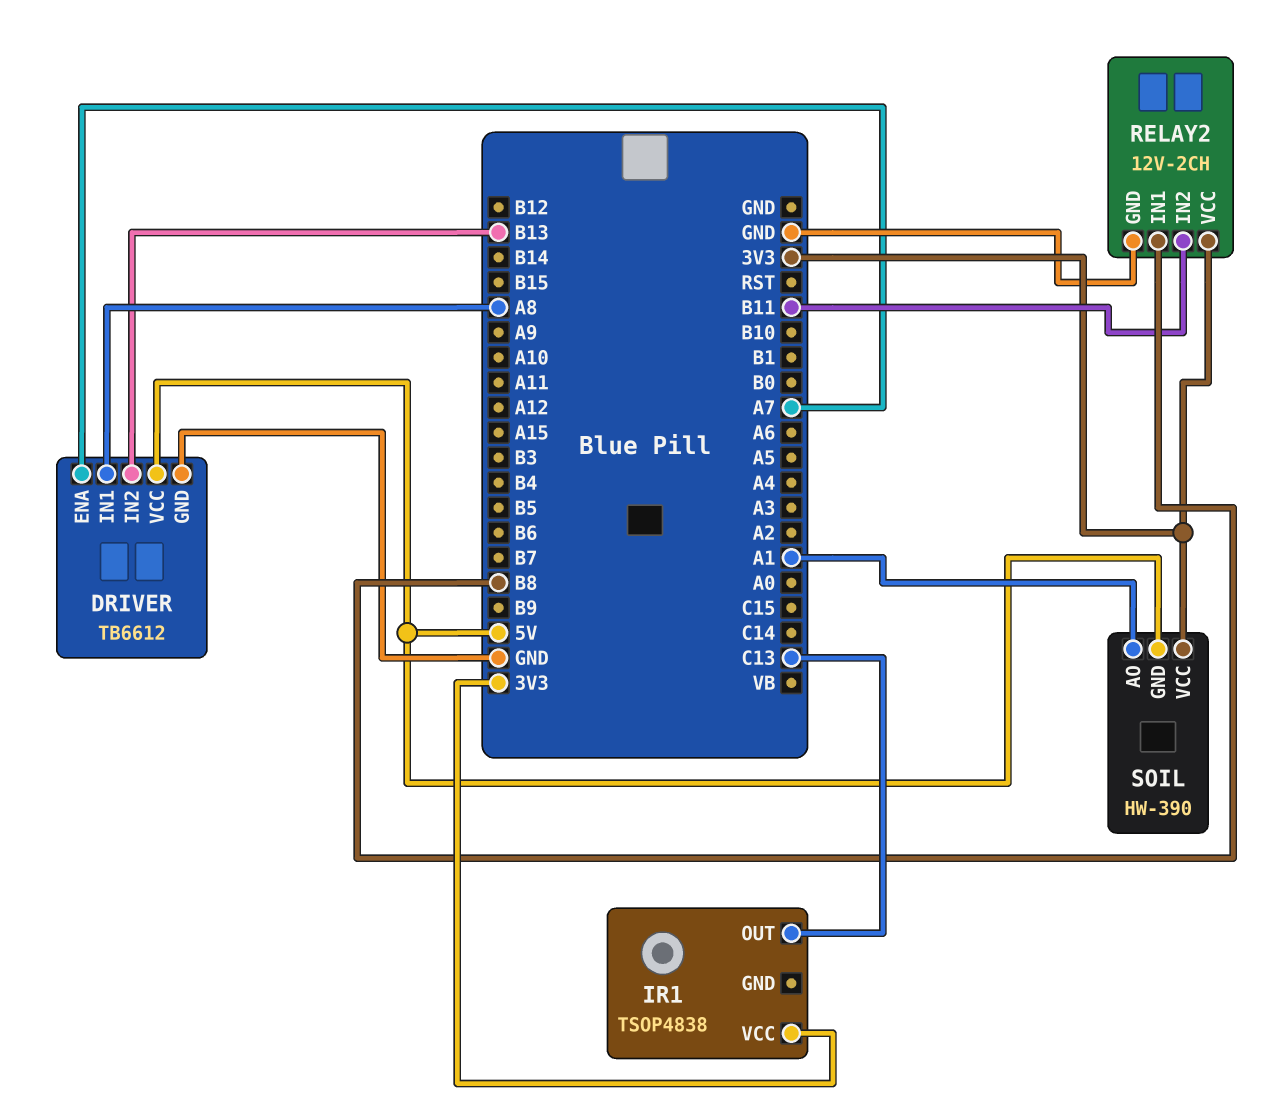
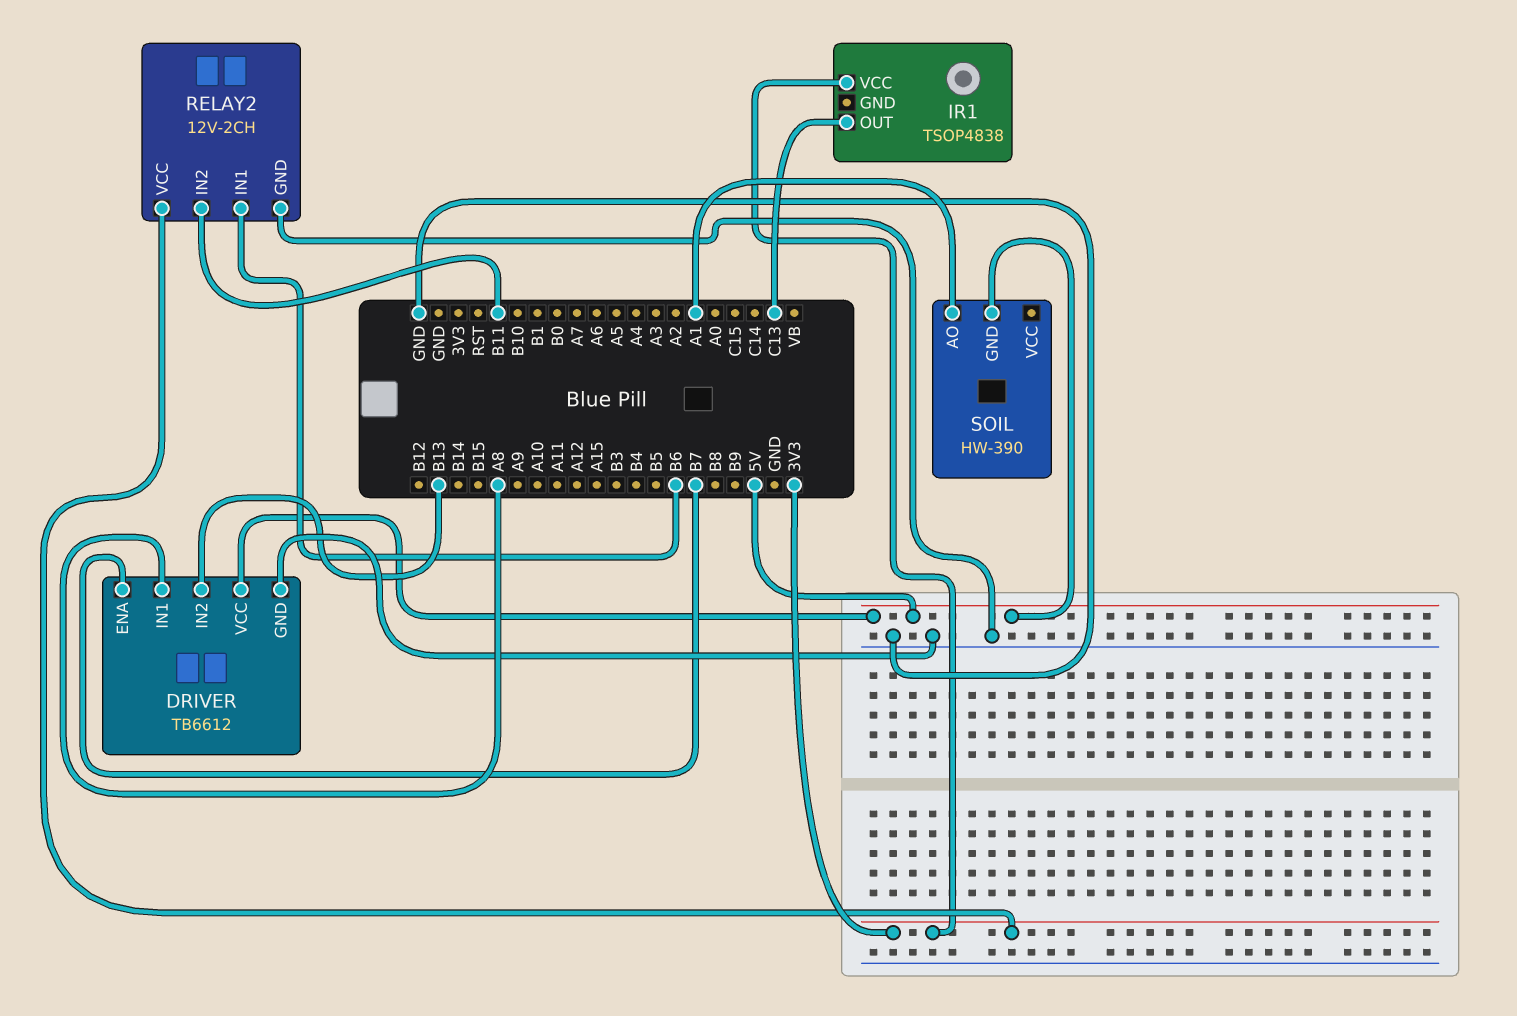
DRIVER pin ENA: A7 -> B7
RELAY2 pin IN1: B8 -> B6
SOIL pin VCC: 3V3 -> none

